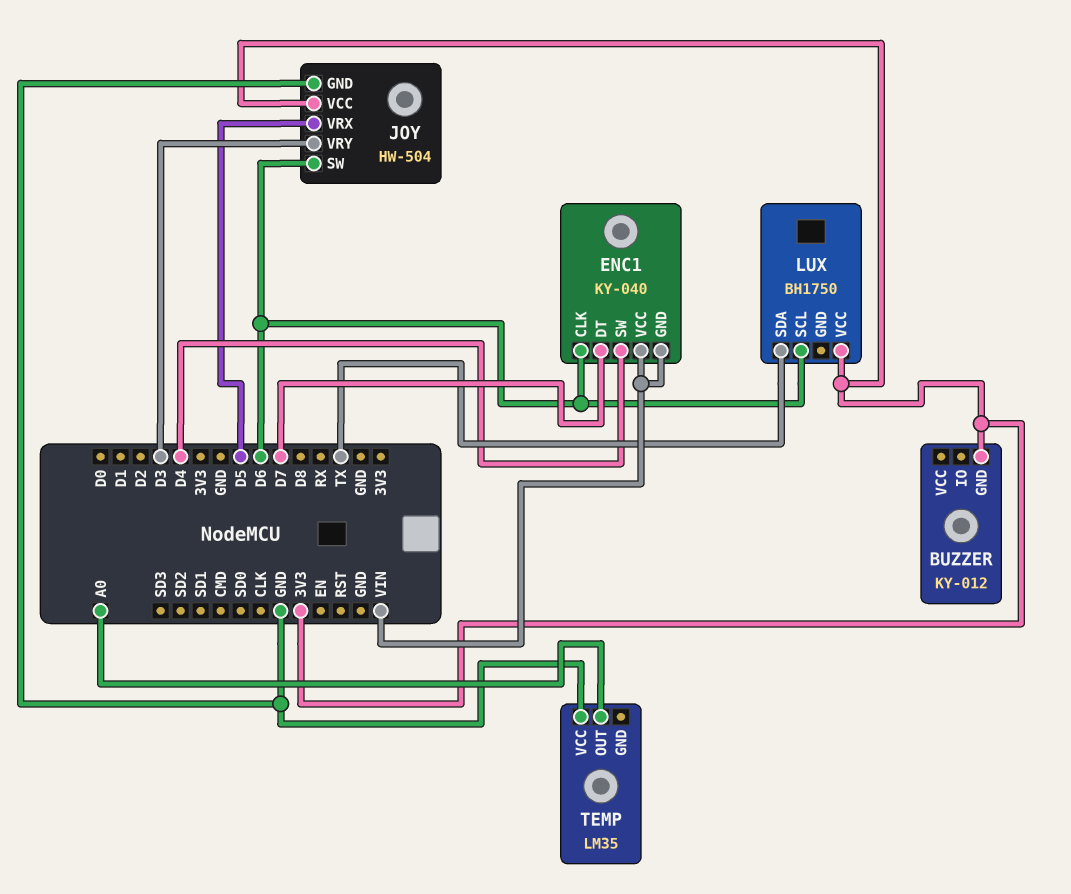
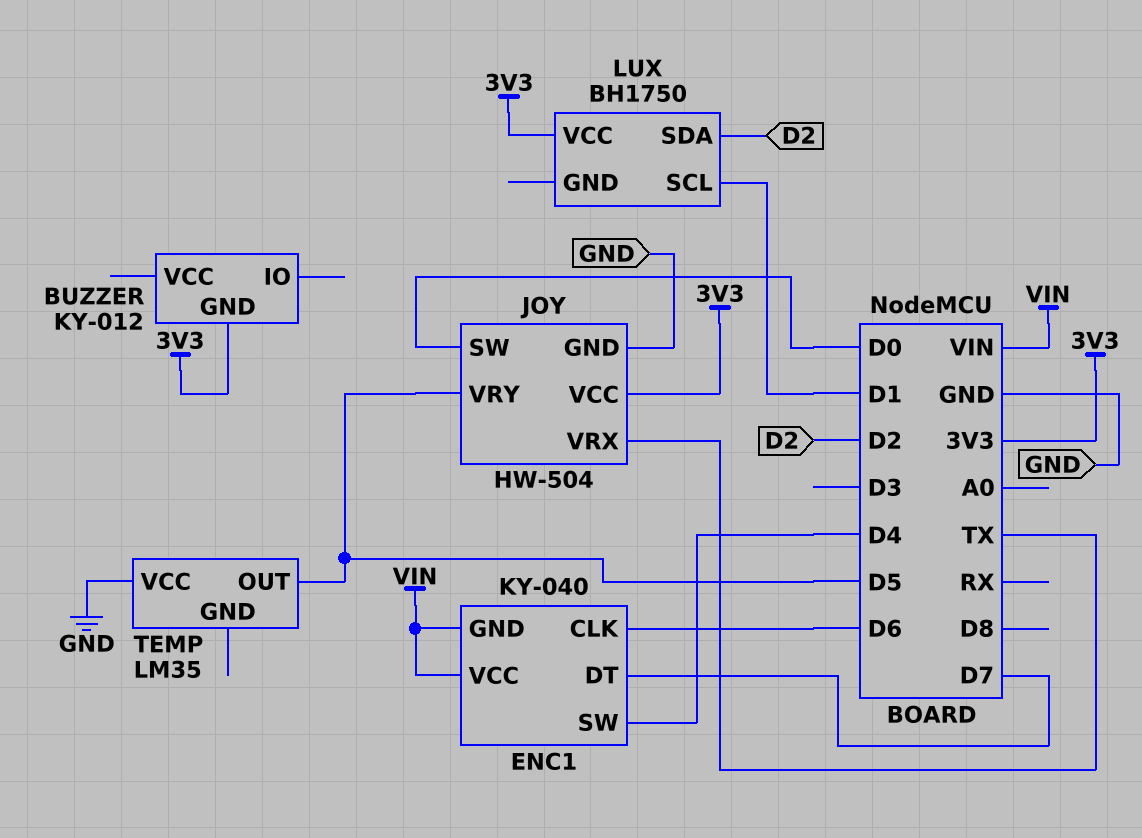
JOY pin SW: D6 -> D0
JOY pin VRX: D5 -> TX
JOY pin VRY: D3 -> D5
LUX pin SCL: D6 -> D1
LUX pin SDA: TX -> D2
TEMP pin OUT: A0 -> D5

